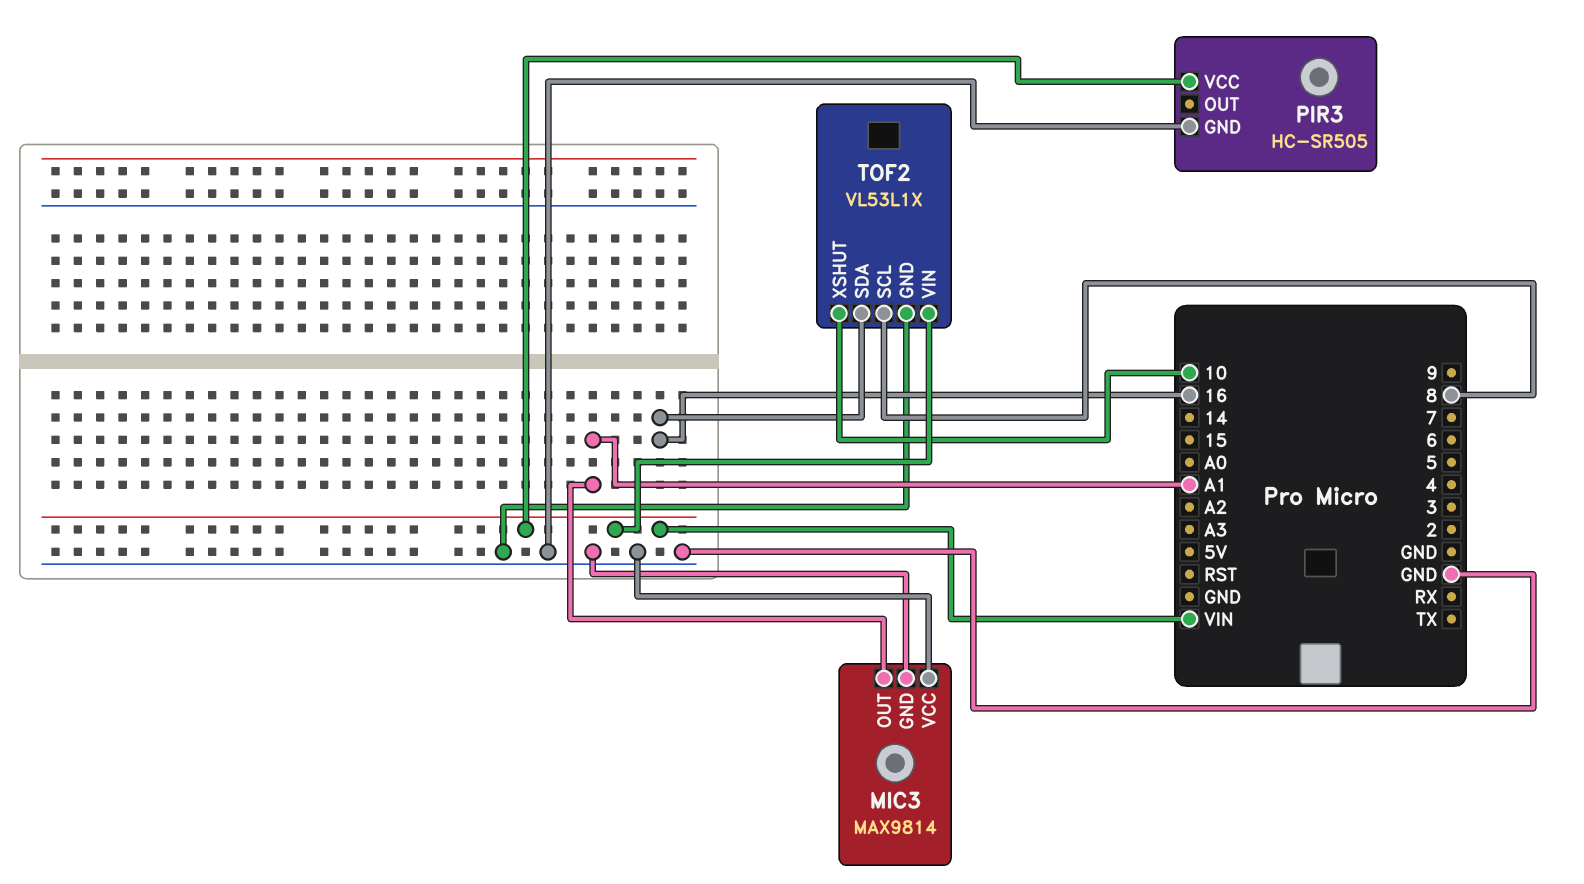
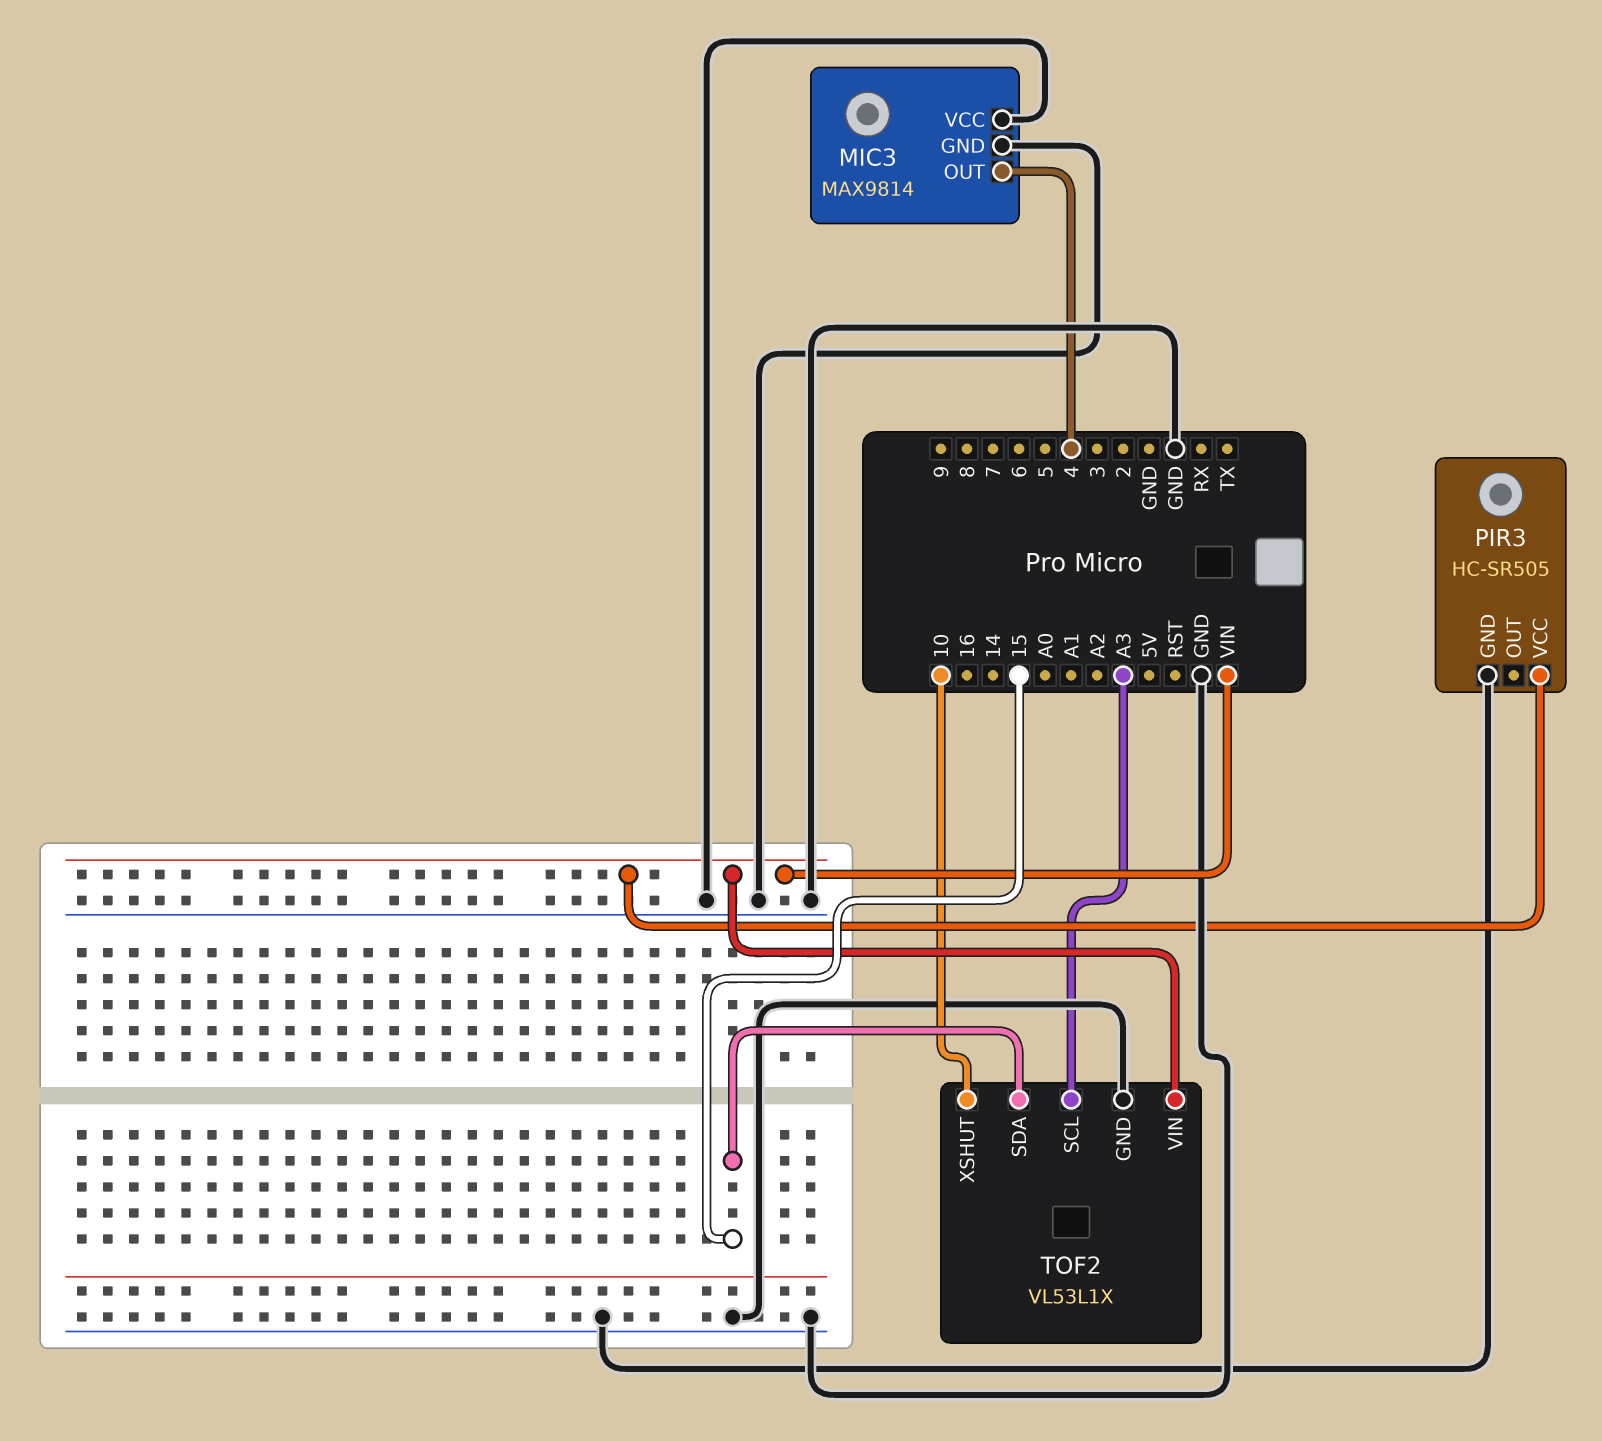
MIC3 pin OUT: A1 -> 4
TOF2 pin SCL: 8 -> A3
TOF2 pin SDA: 16 -> 15

